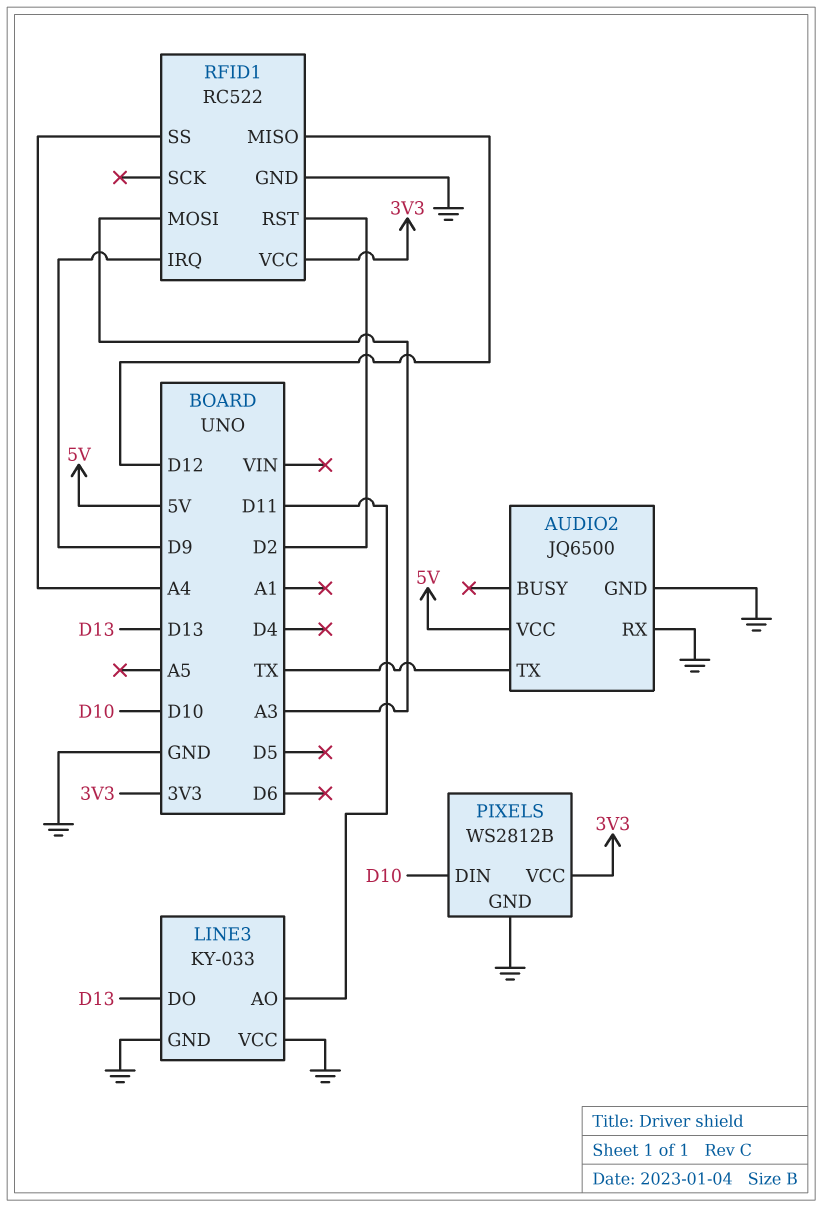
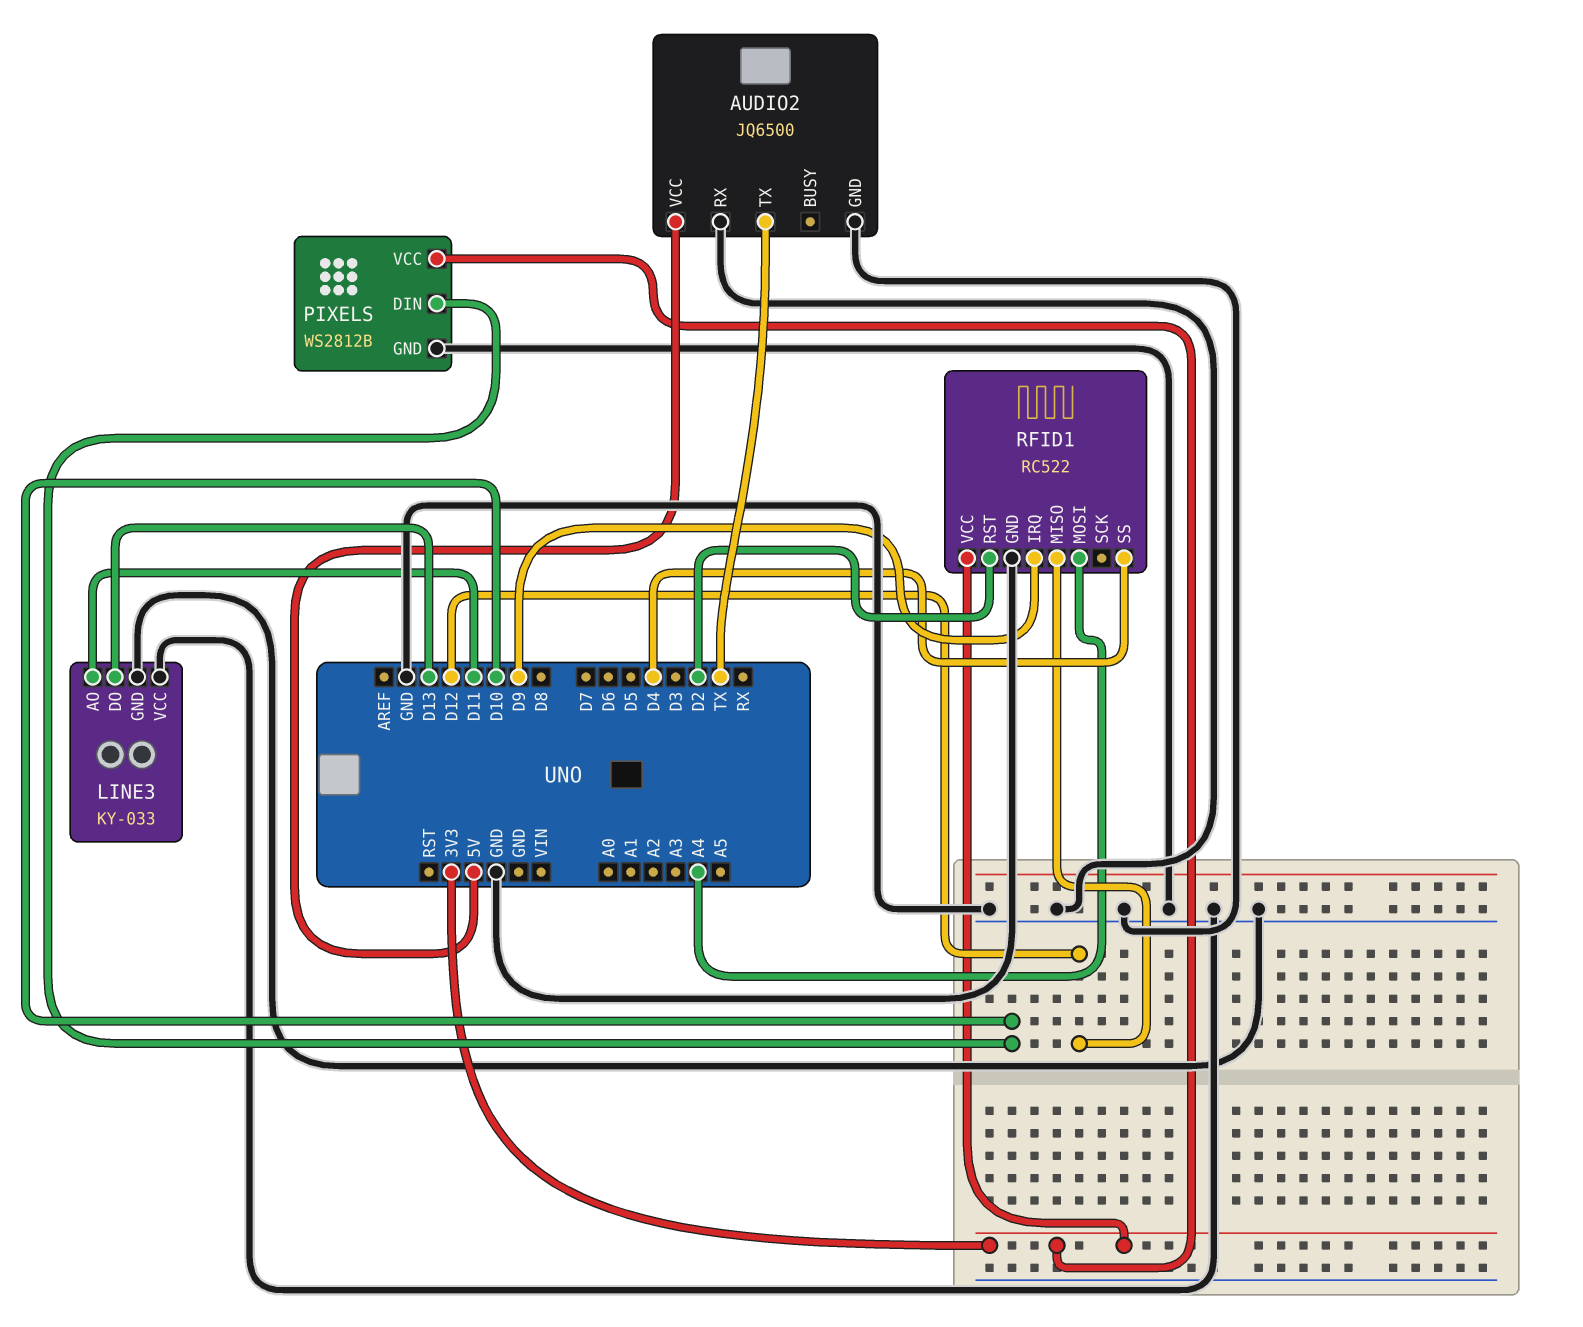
RFID1 pin MOSI: A3 -> A4
RFID1 pin SS: A4 -> D4

